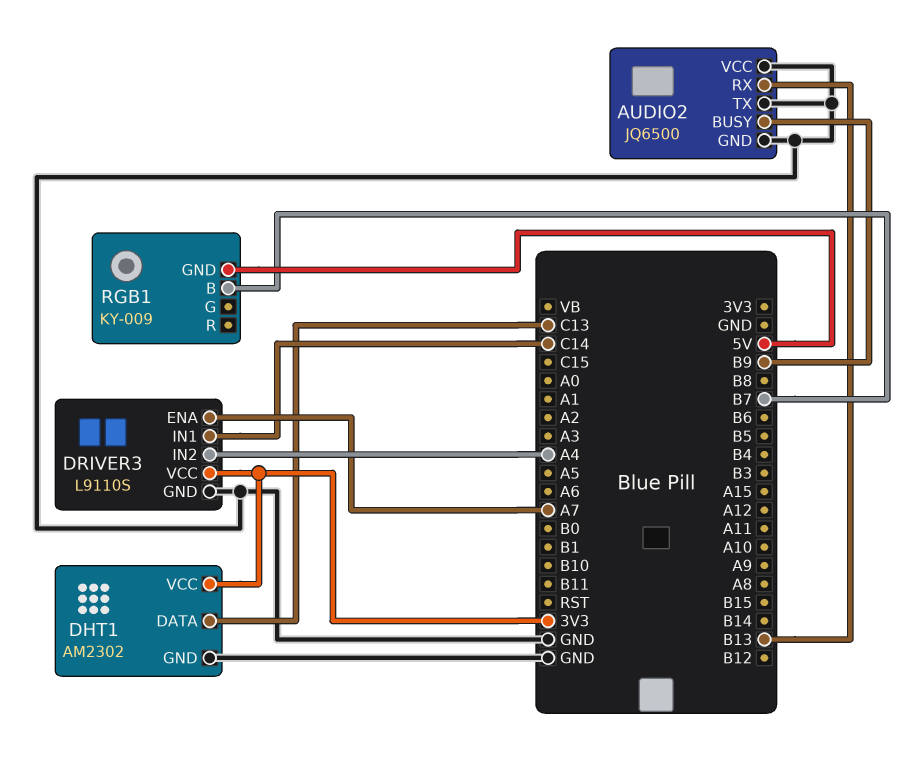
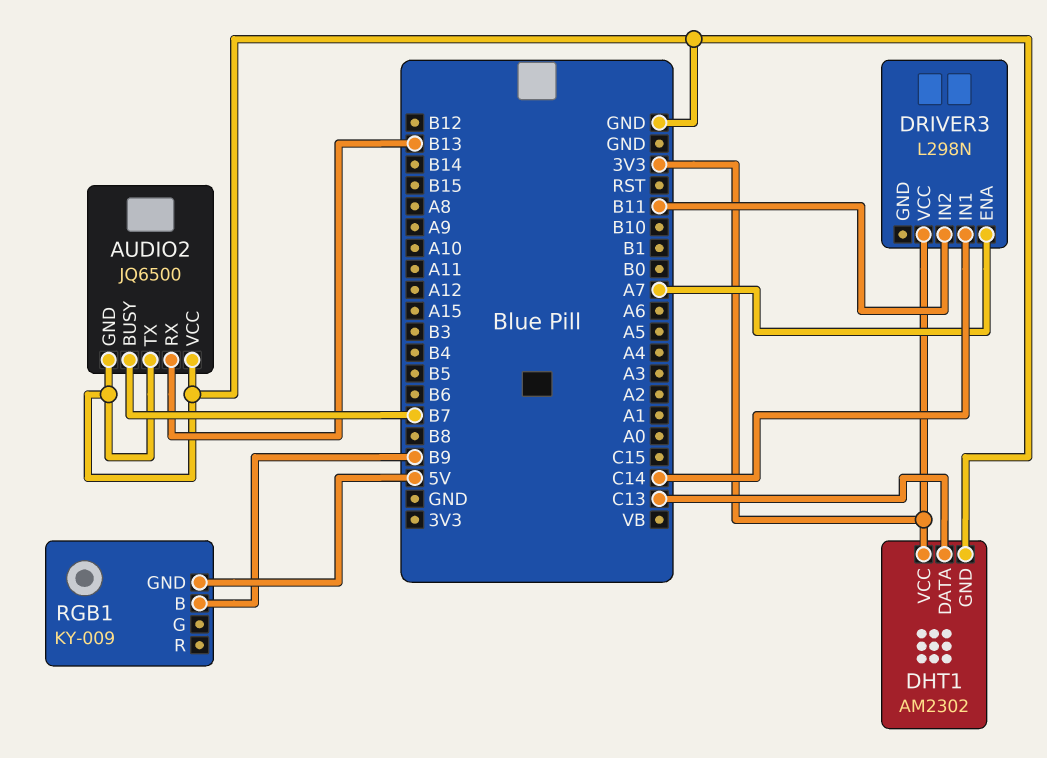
AUDIO2 pin BUSY: B9 -> B7
DRIVER3: L9110S -> L298N
DRIVER3 pin GND: GND -> none
DRIVER3 pin IN2: A4 -> B11
RGB1 pin B: B7 -> B9

